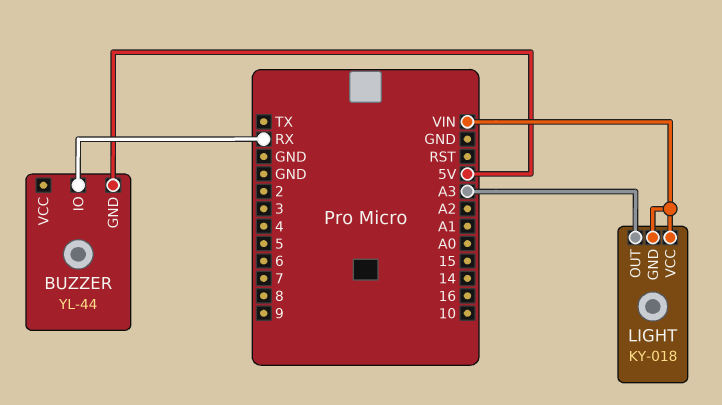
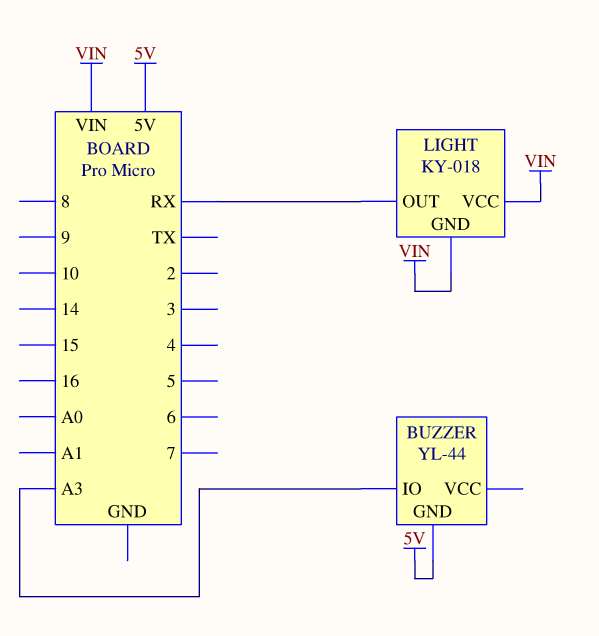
BUZZER pin IO: RX -> A3
LIGHT pin OUT: A3 -> RX

